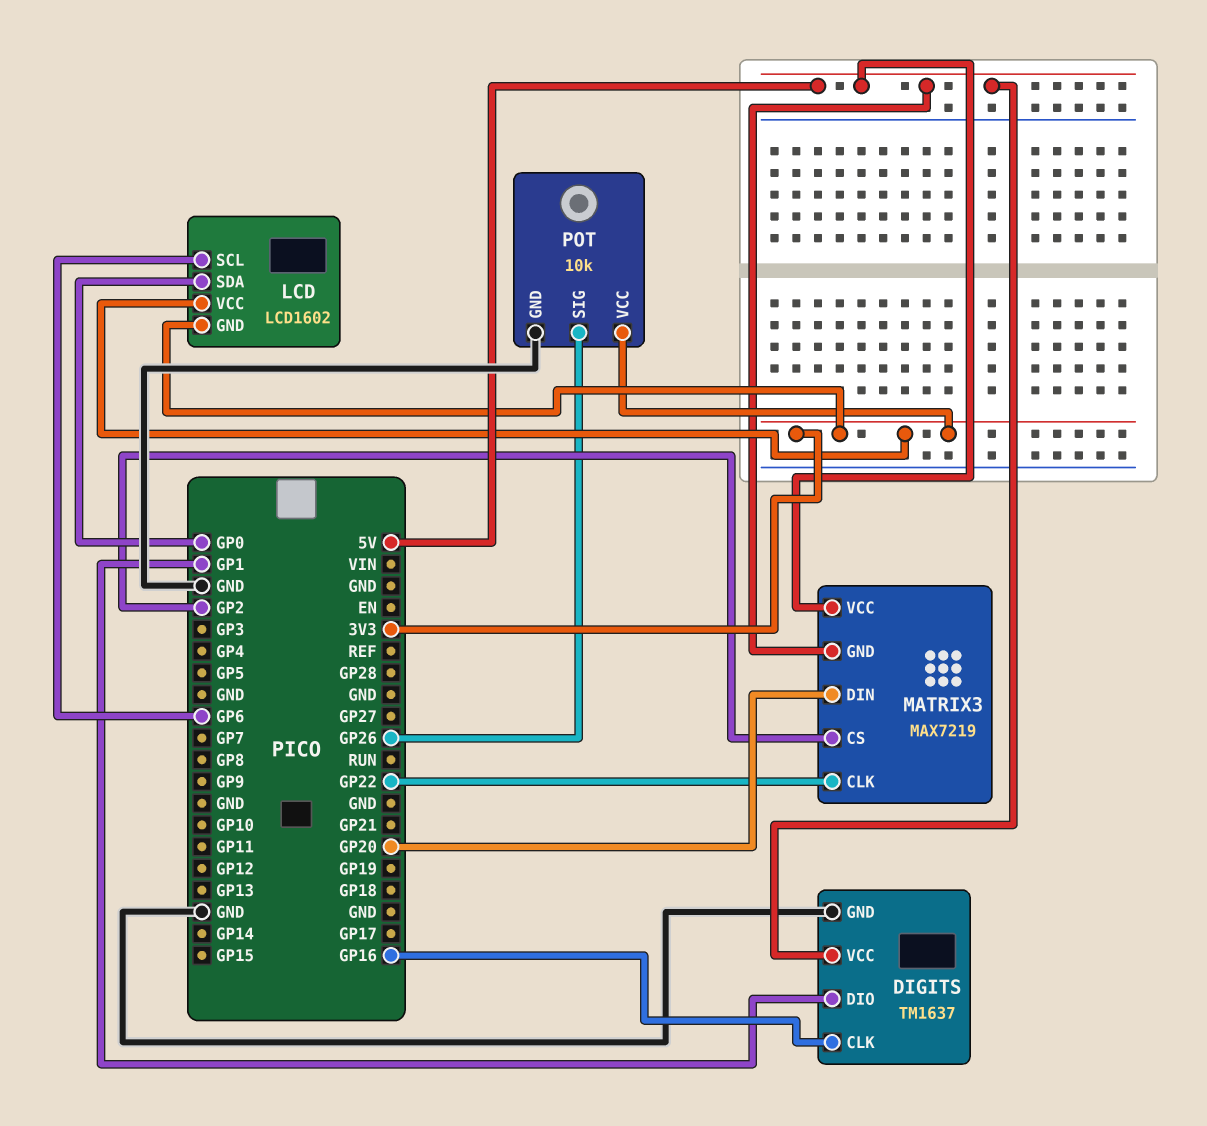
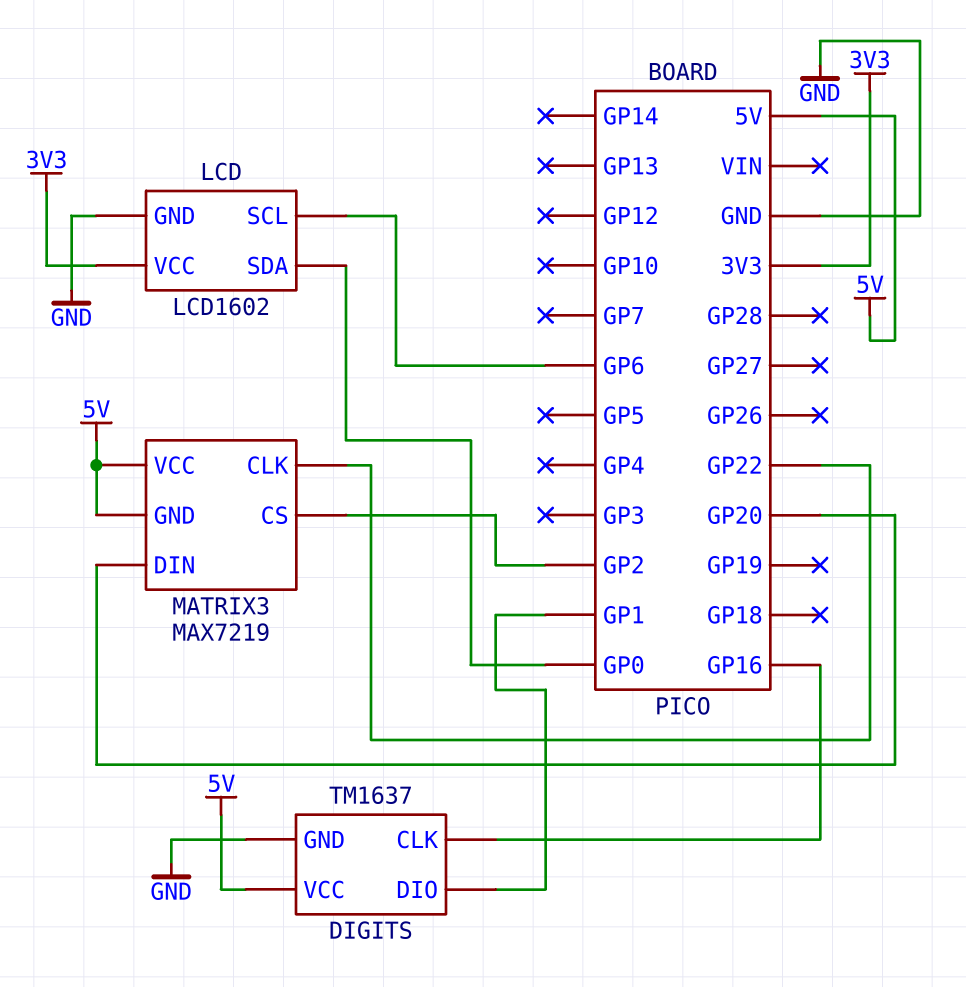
LCD pin GND: 3V3 -> GND
POT: 10k -> none
POT pin GND: GND -> none
POT pin SIG: GP26 -> none
POT pin VCC: 3V3 -> none

